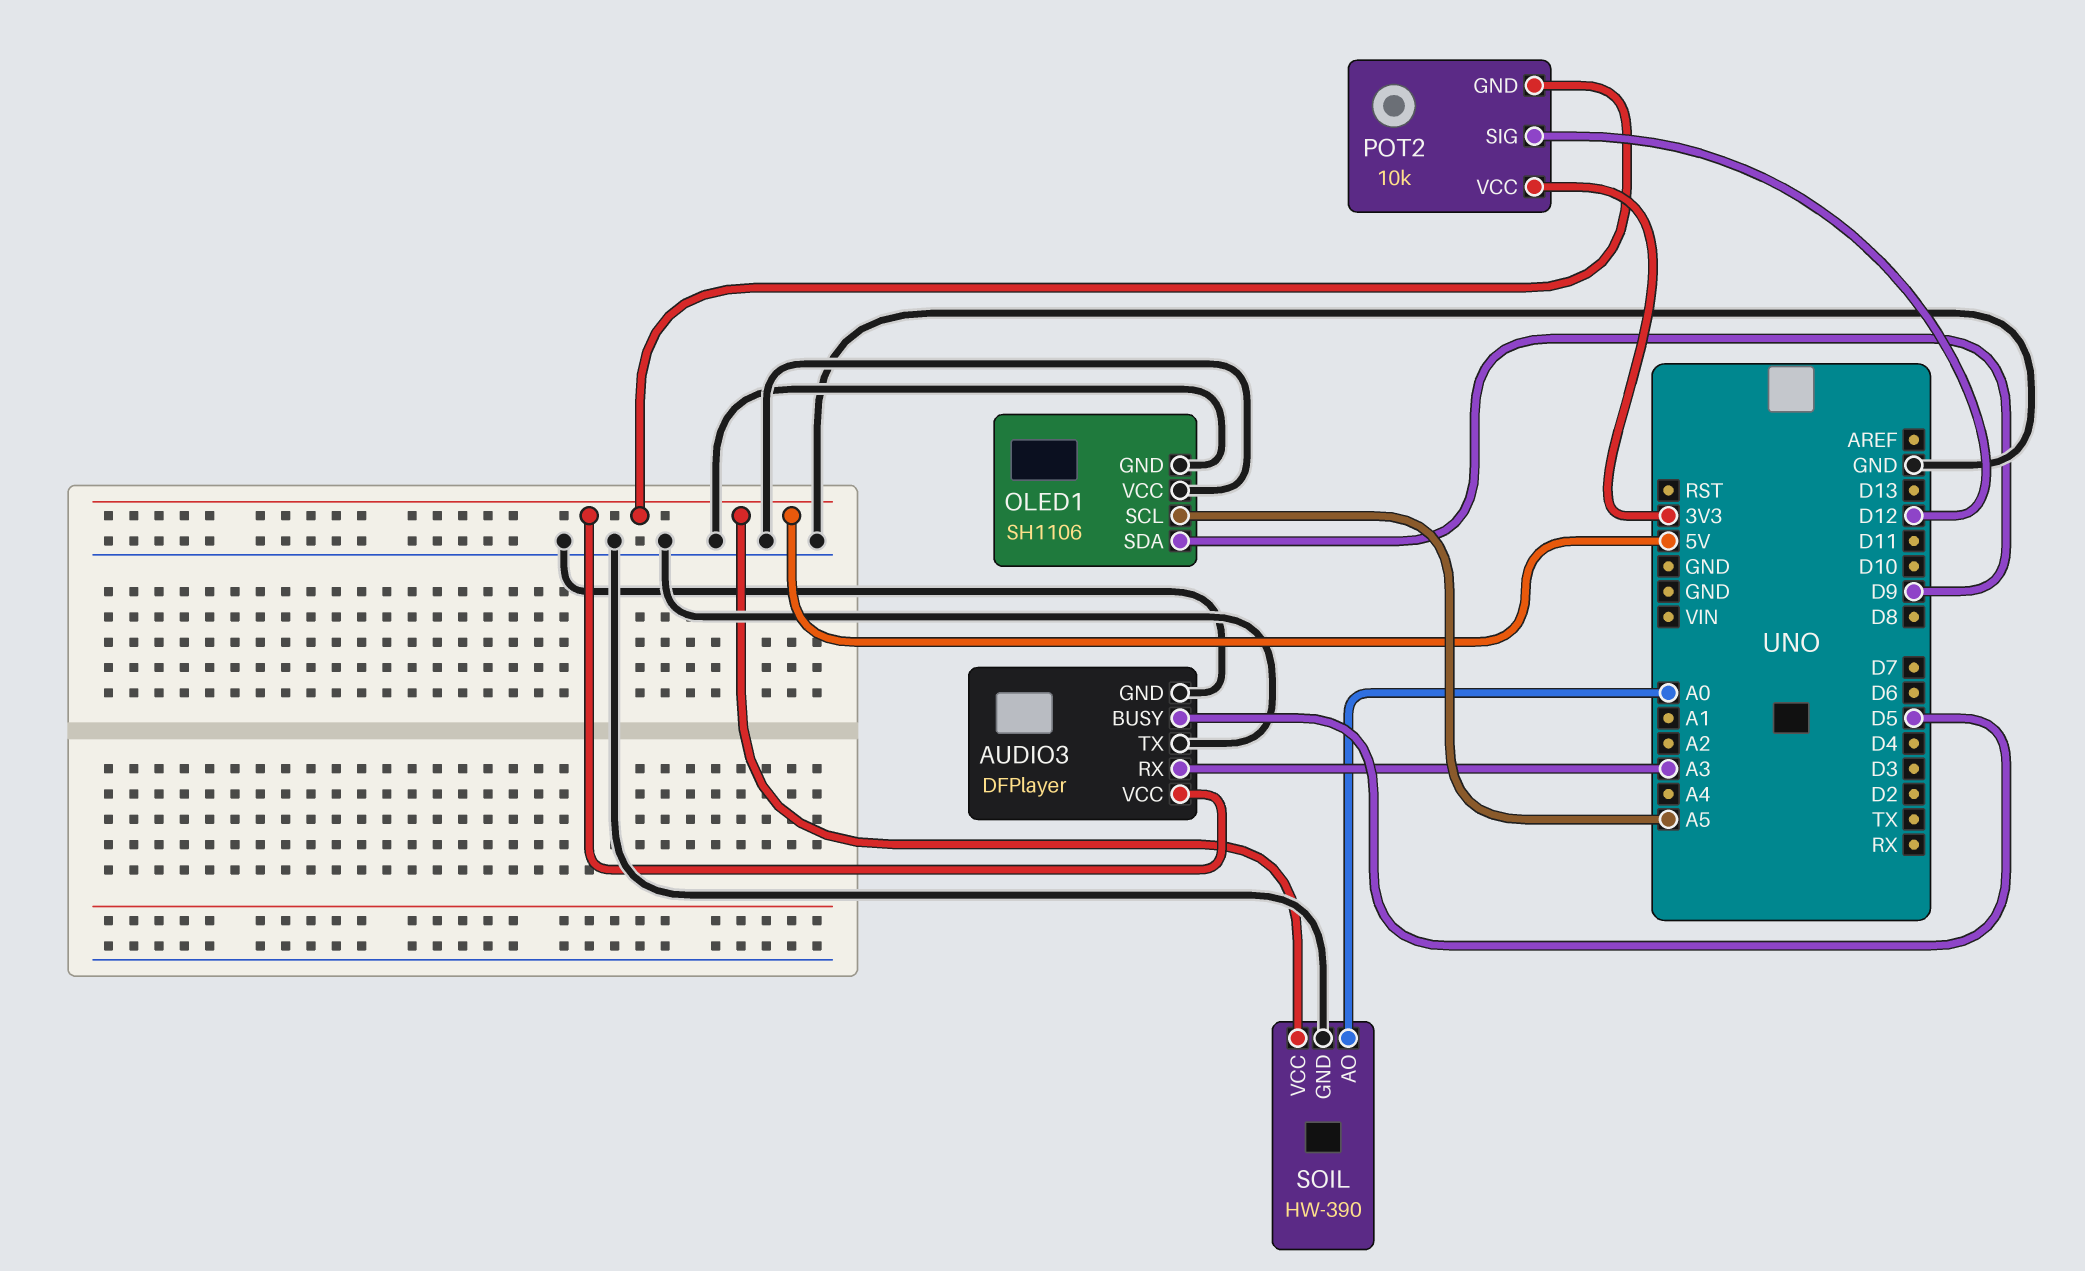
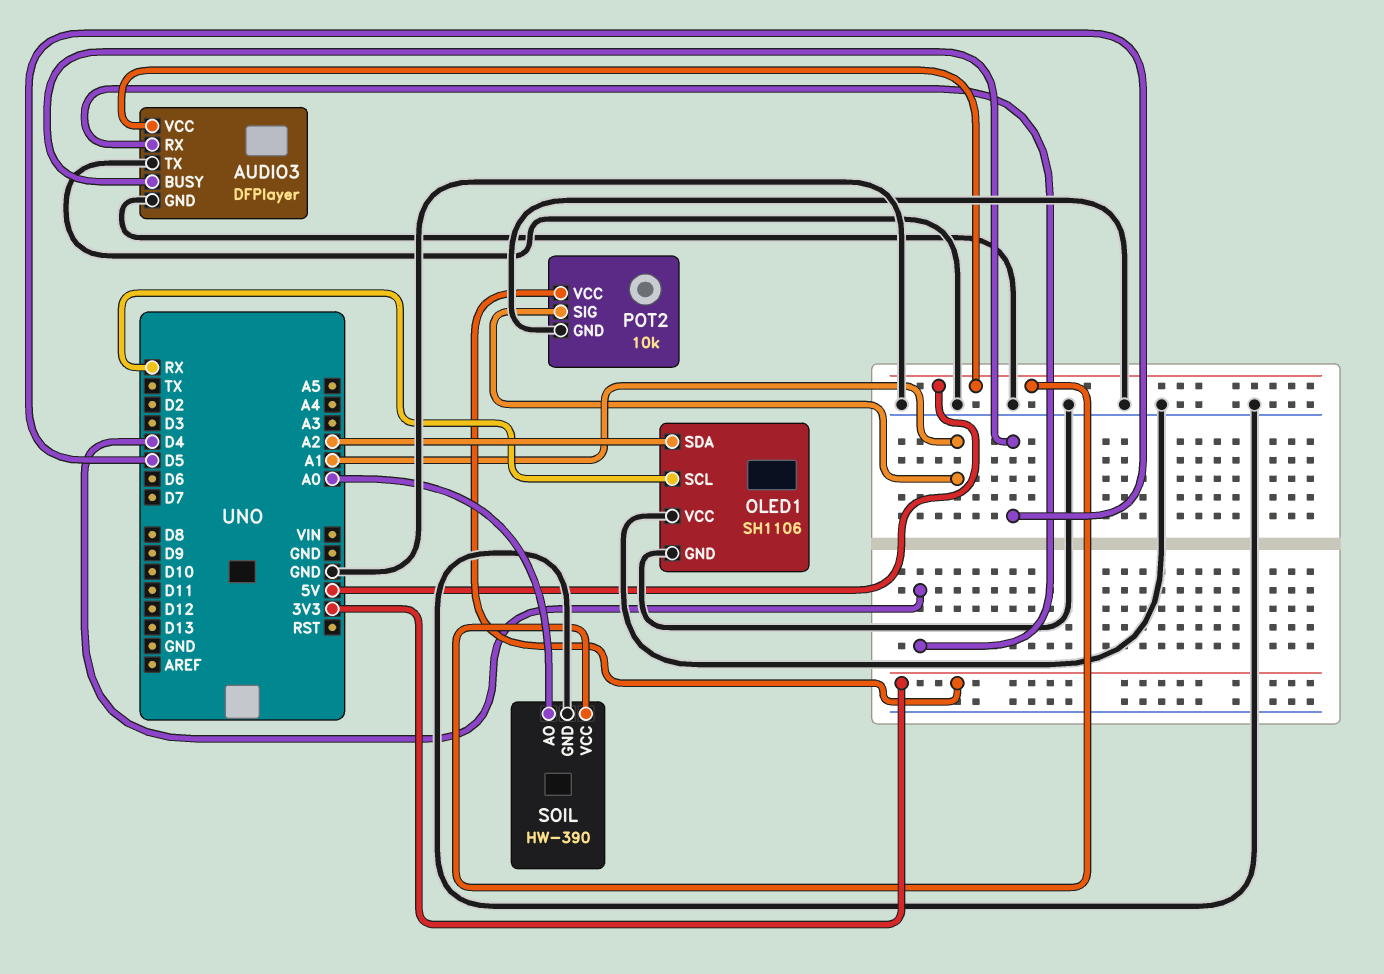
AUDIO3 pin RX: A3 -> D4
OLED1 pin SCL: A5 -> RX
OLED1 pin SDA: D9 -> A2
POT2 pin GND: 5V -> GND
POT2 pin SIG: D12 -> A1

